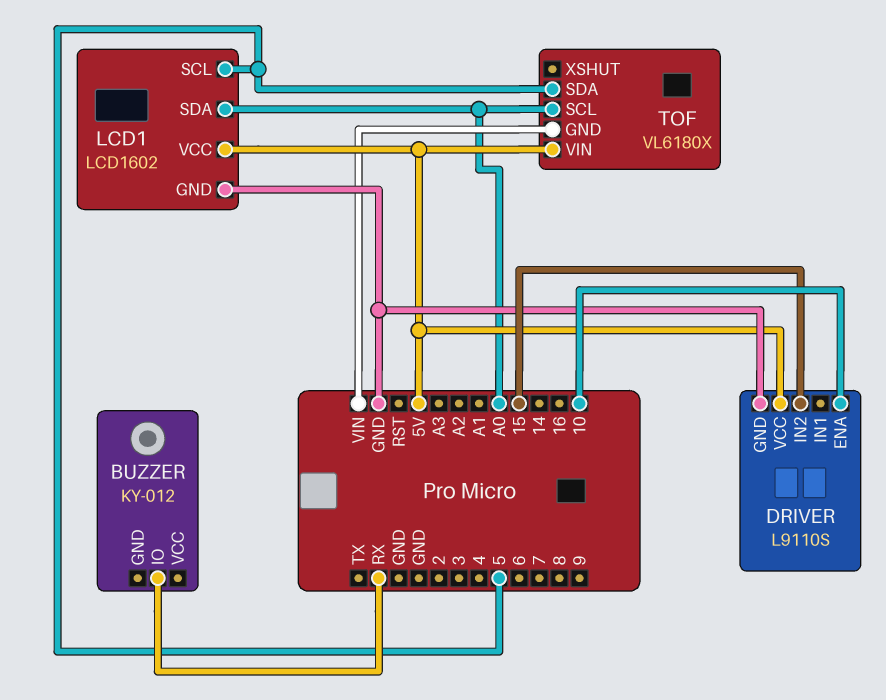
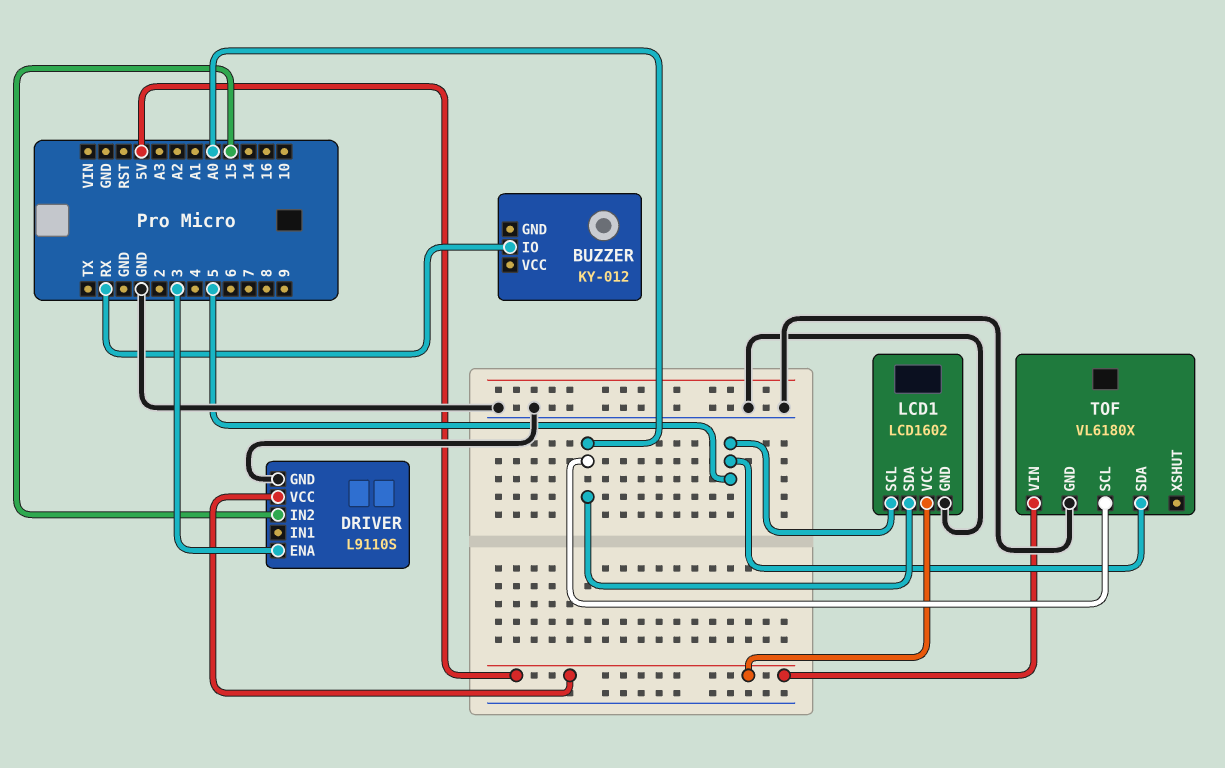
DRIVER pin ENA: 10 -> 3
TOF pin GND: VIN -> GND

